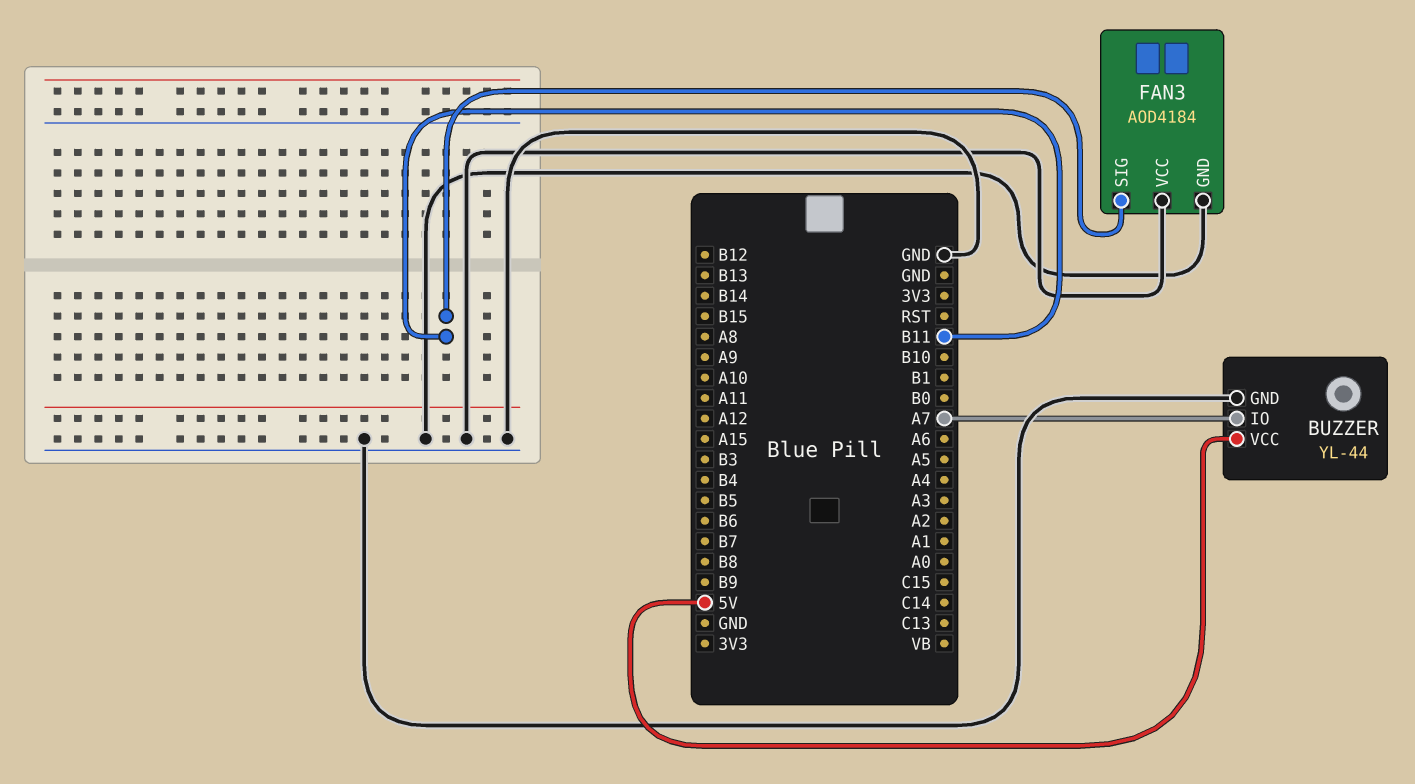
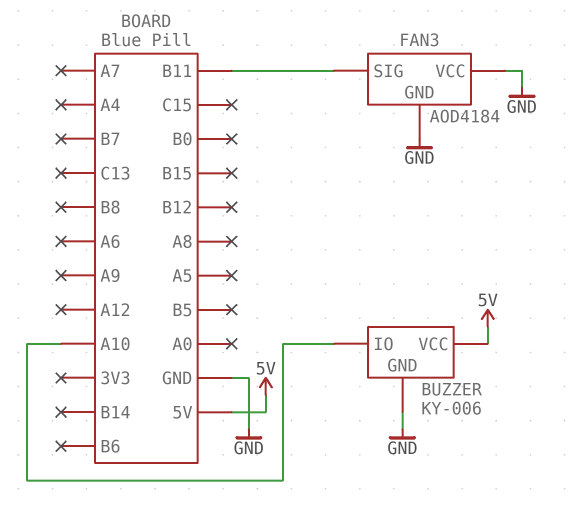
BUZZER: YL-44 -> KY-006
BUZZER pin IO: A7 -> A10

